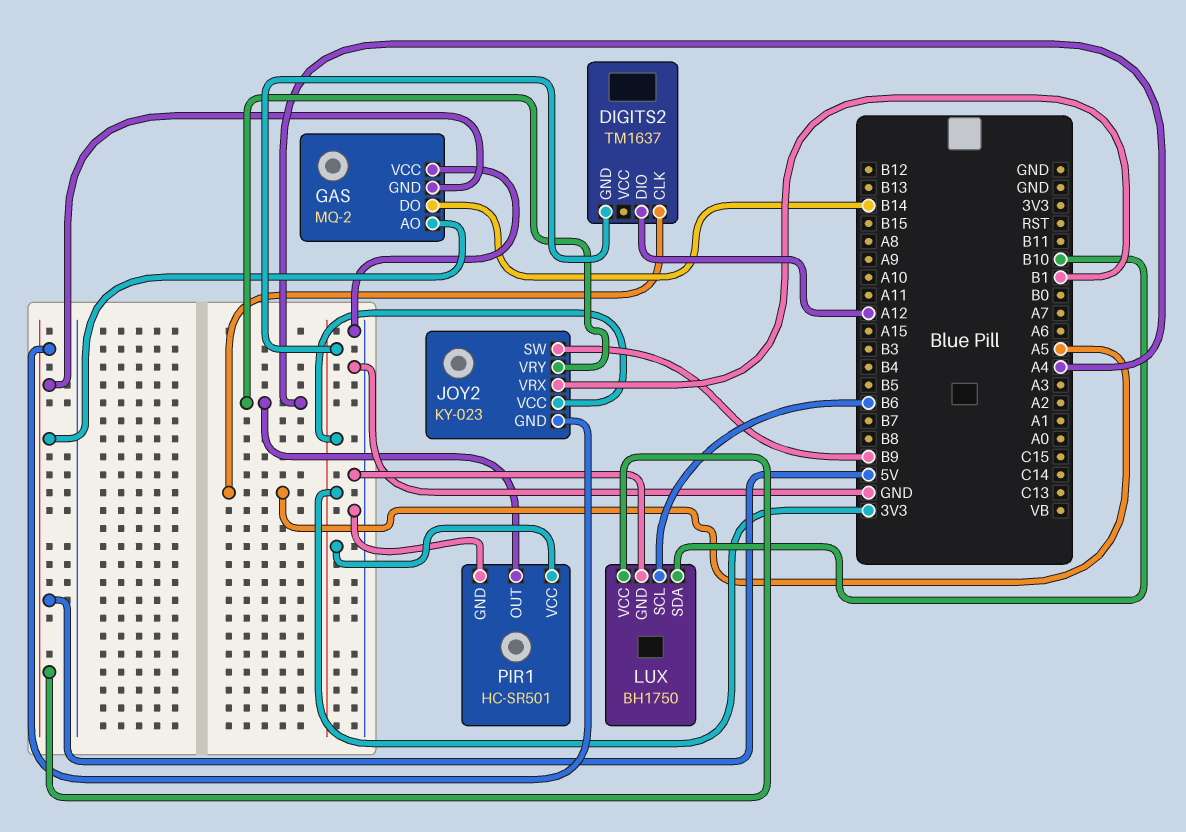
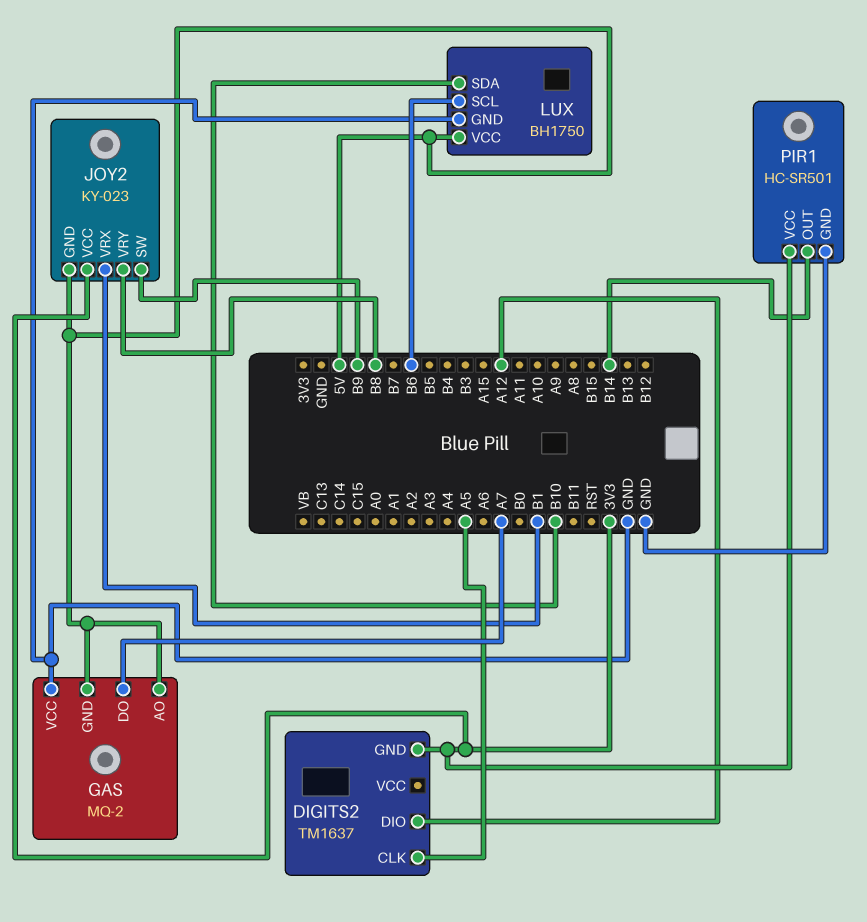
GAS pin DO: B14 -> A7
JOY2 pin VRY: A4 -> B8
PIR1 pin OUT: A4 -> B14

